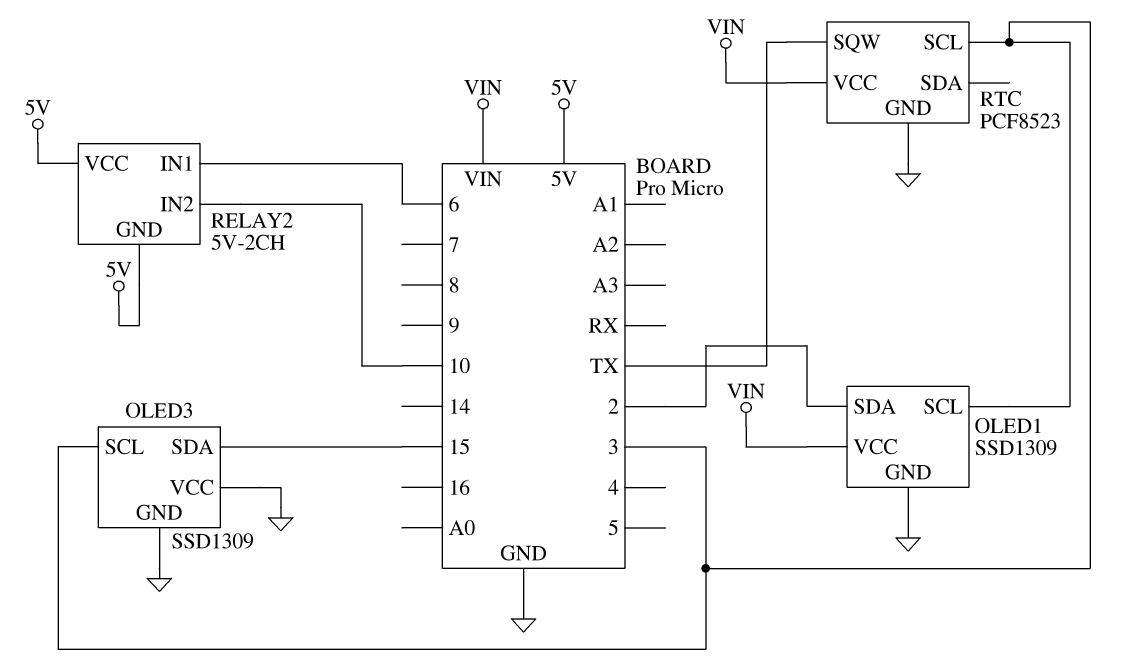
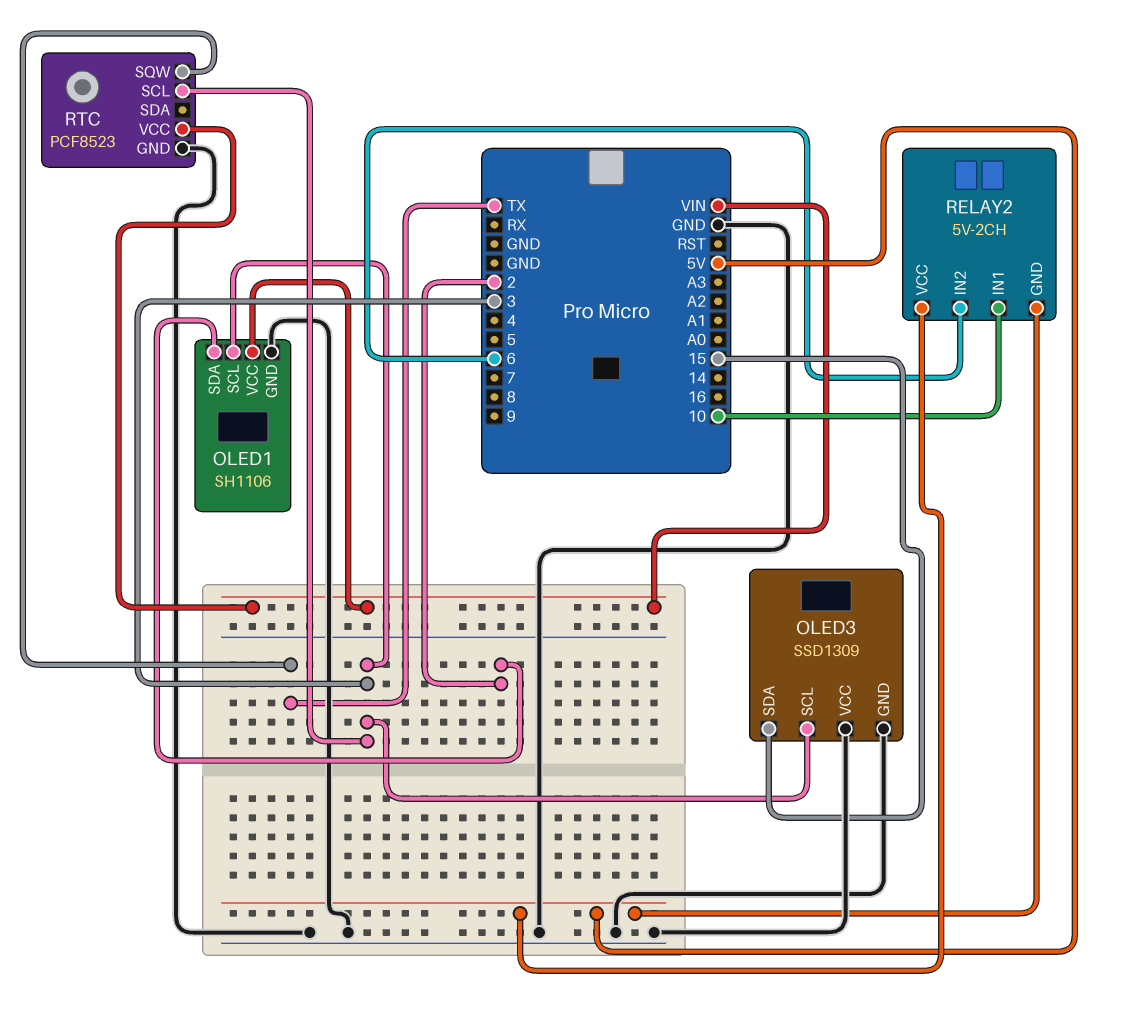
OLED1: SSD1309 -> SH1106
RELAY2 pin IN1: 6 -> 10
RELAY2 pin IN2: 10 -> 6

